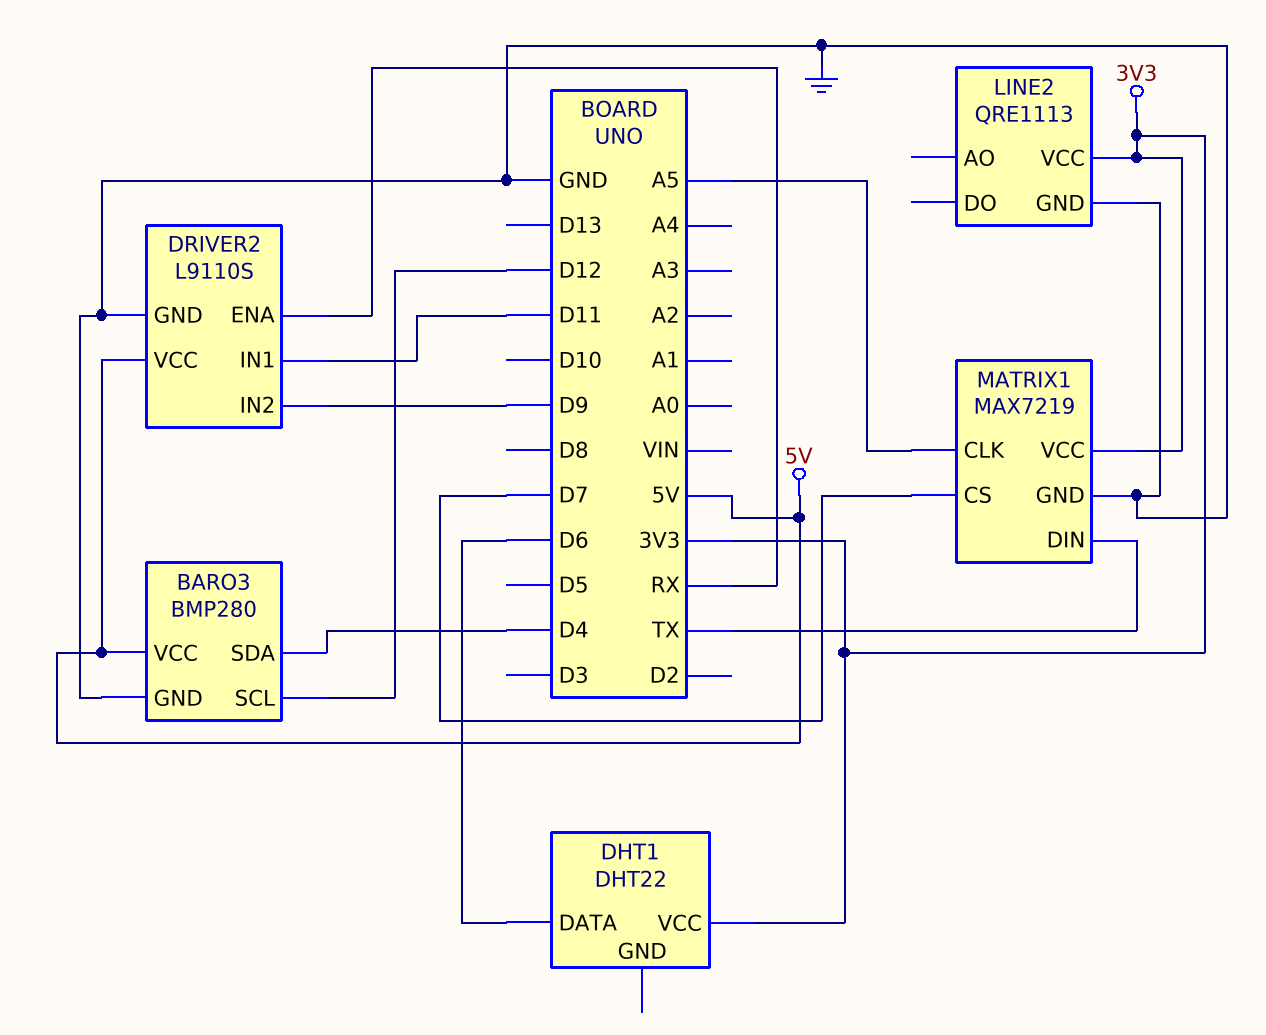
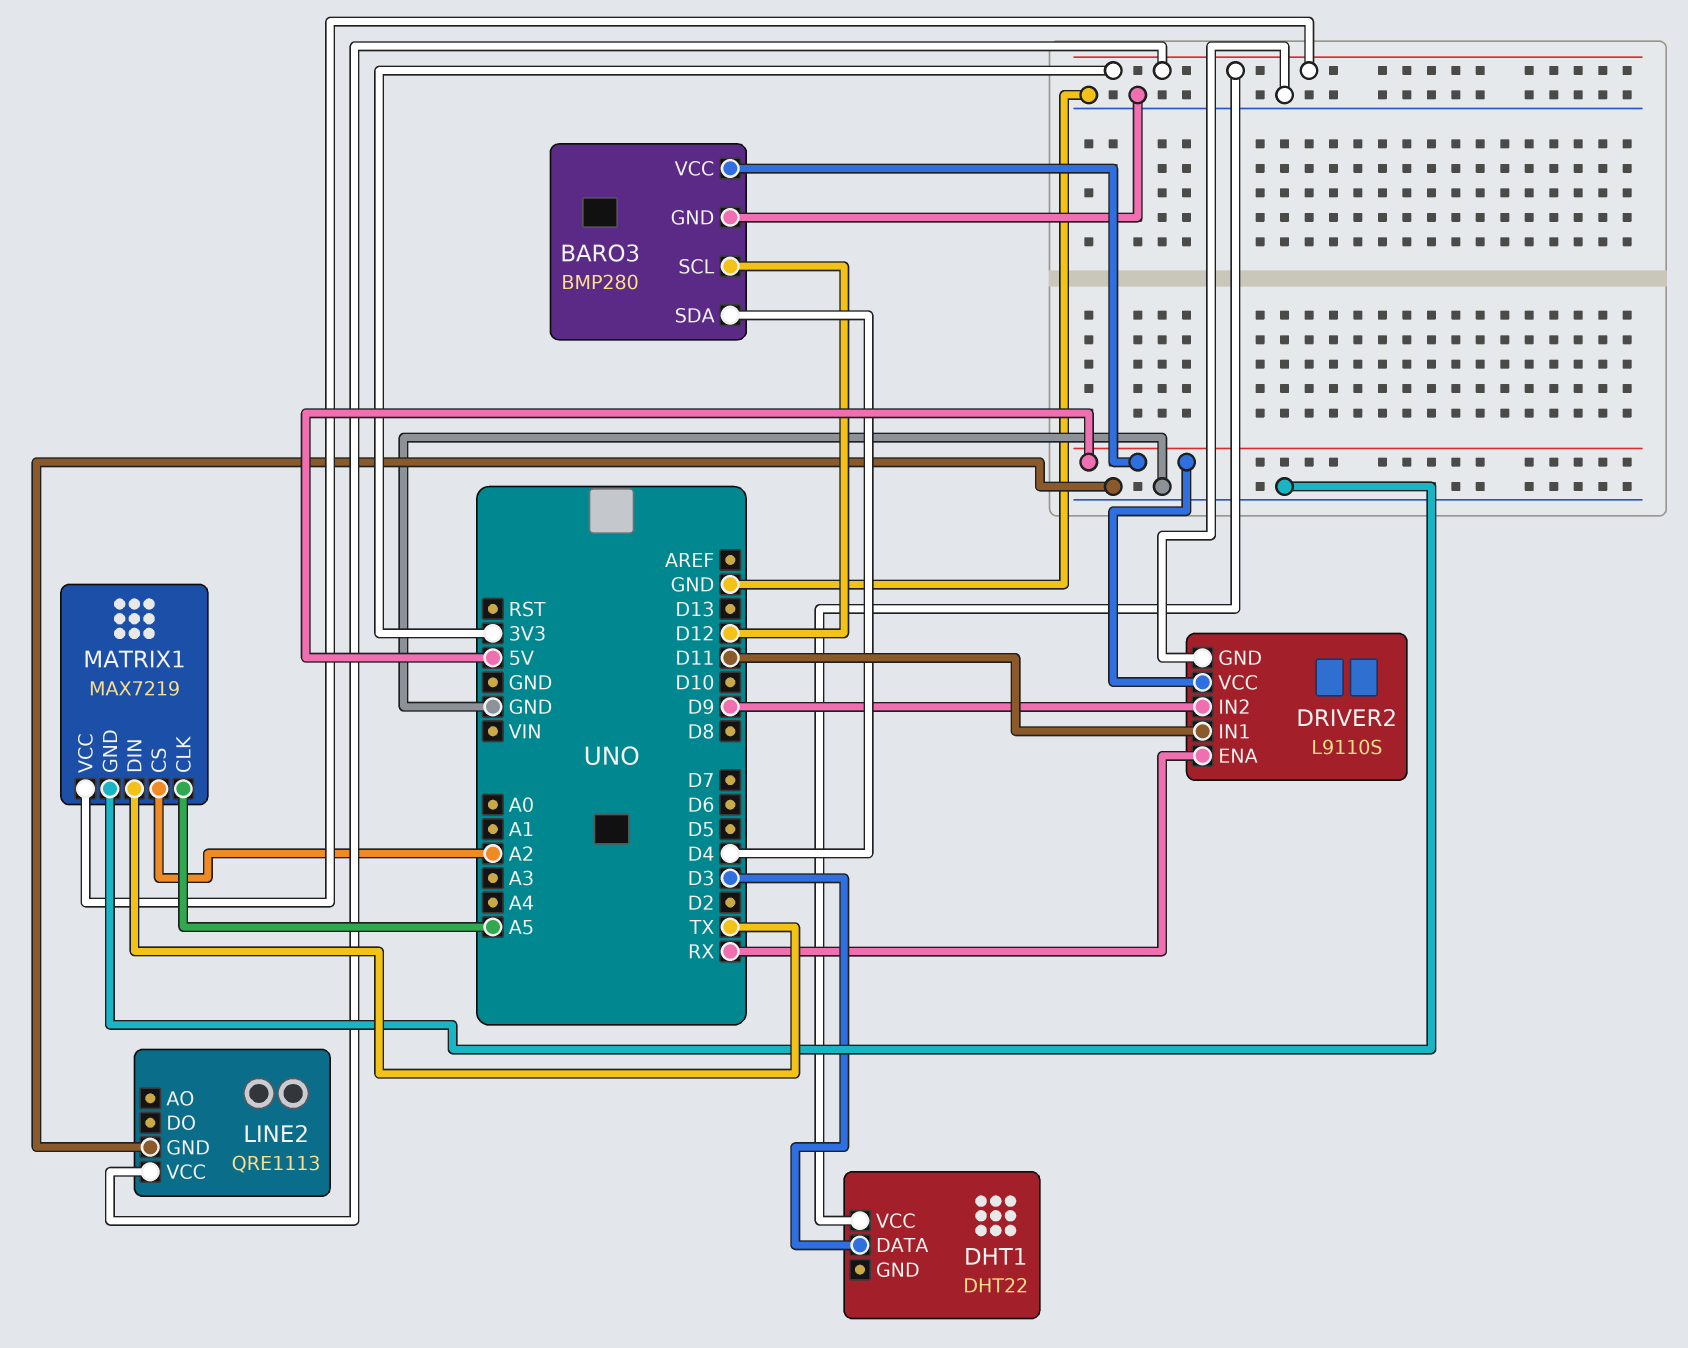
DHT1 pin DATA: D6 -> D3
MATRIX1 pin CS: D7 -> A2

